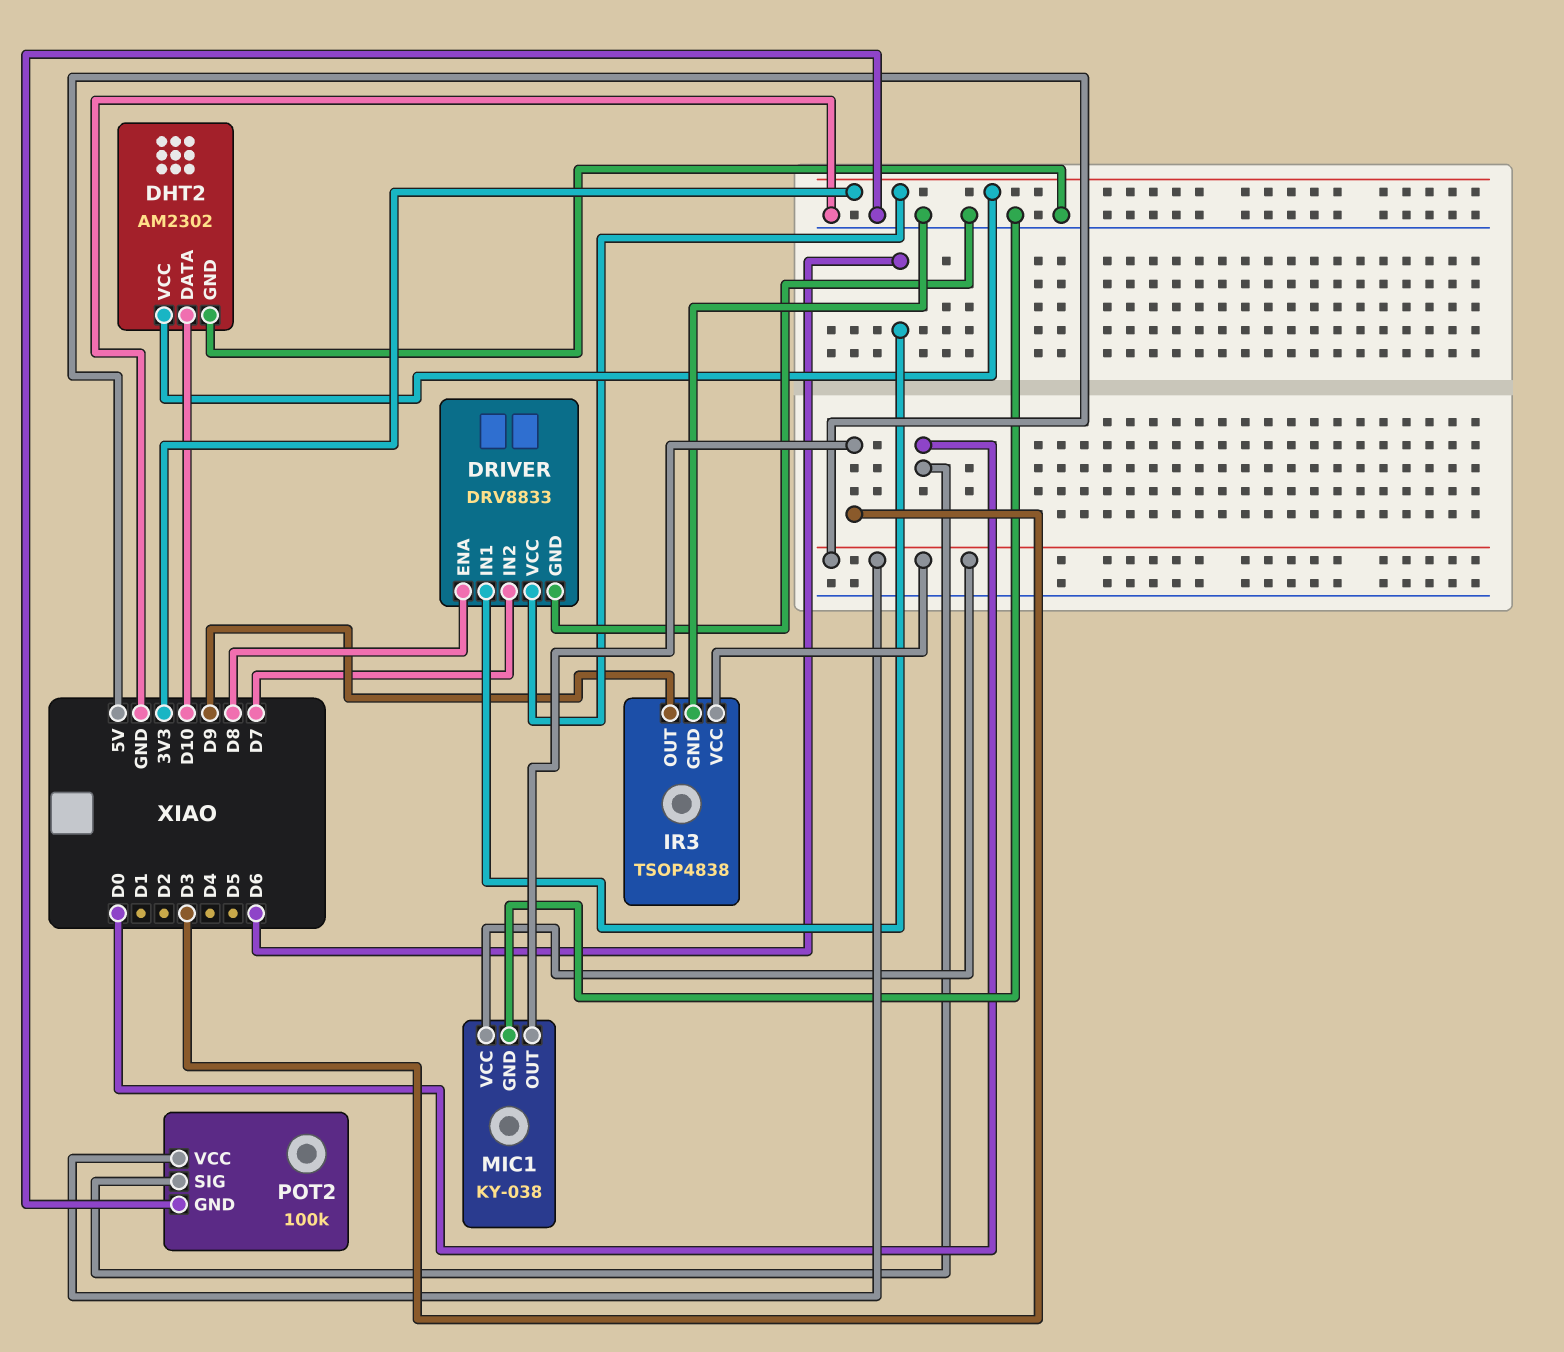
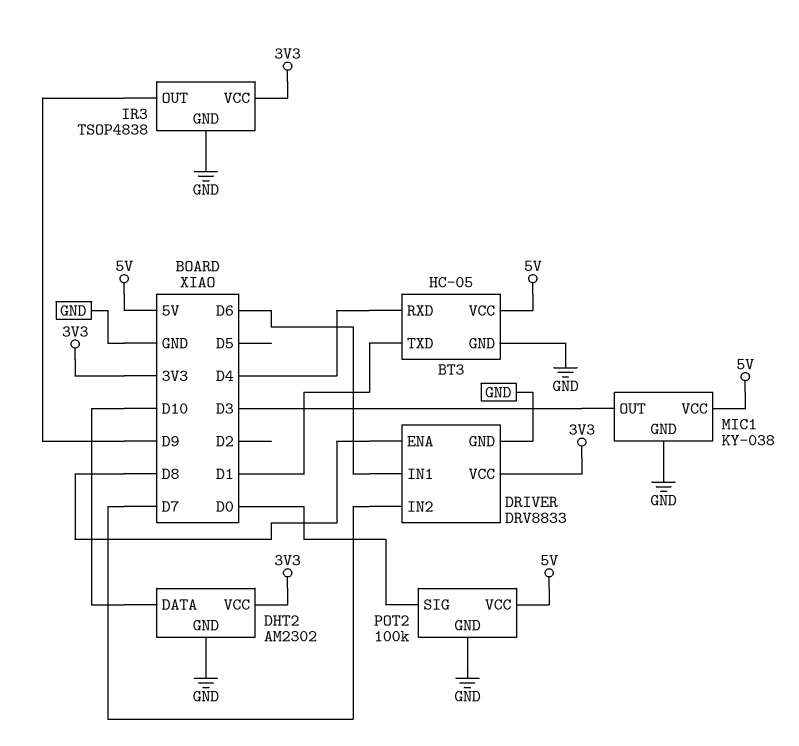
BT3: none -> HC-05
BT3 pin GND: none -> GND
BT3 pin RXD: none -> D4
BT3 pin TXD: none -> D1
BT3 pin VCC: none -> 5V
IR3 pin VCC: 5V -> 3V3

